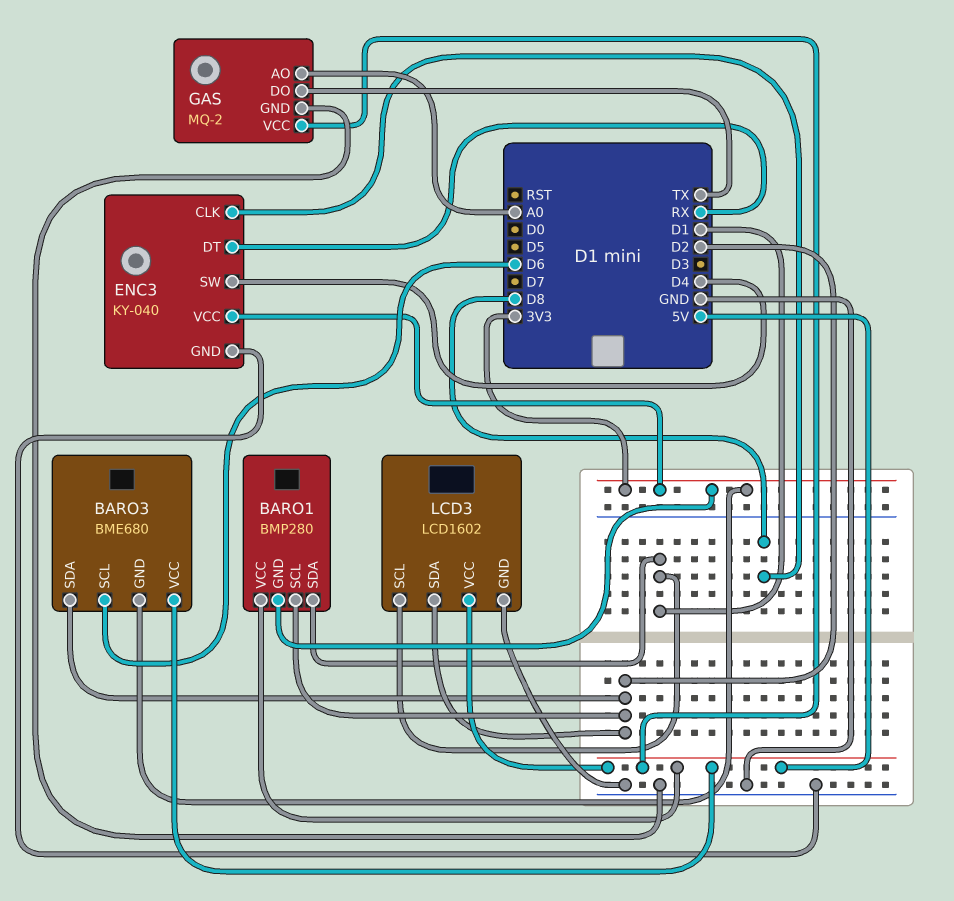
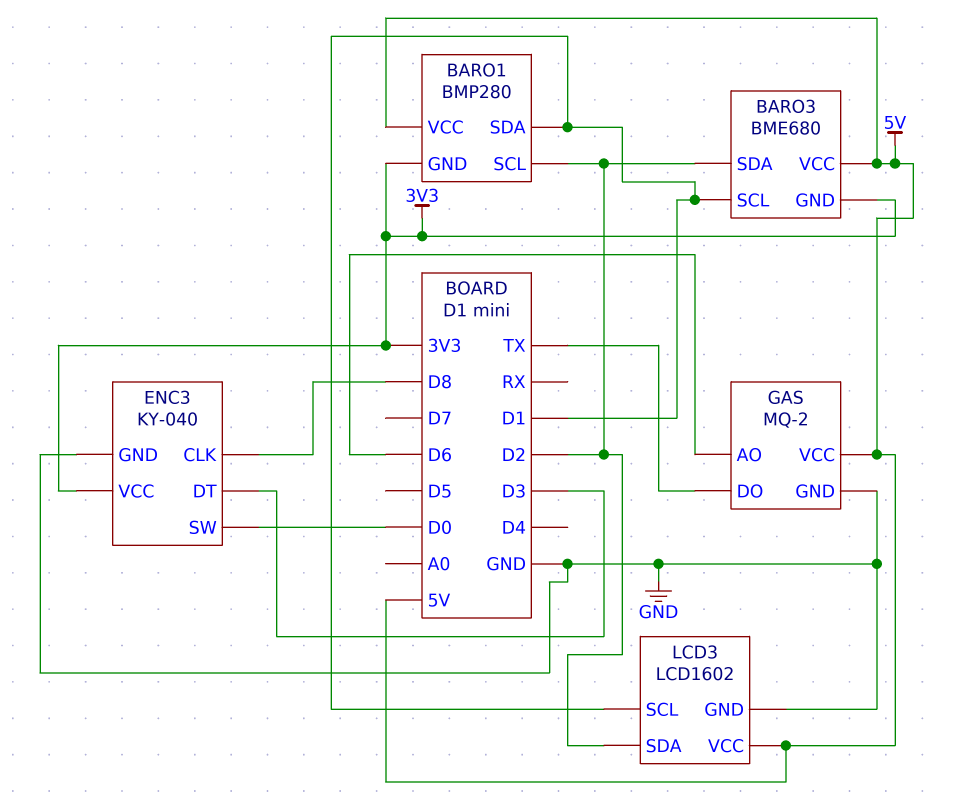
BARO3 pin SCL: D6 -> D1
ENC3 pin DT: RX -> D3
ENC3 pin SW: D4 -> D0
GAS pin AO: A0 -> D6

